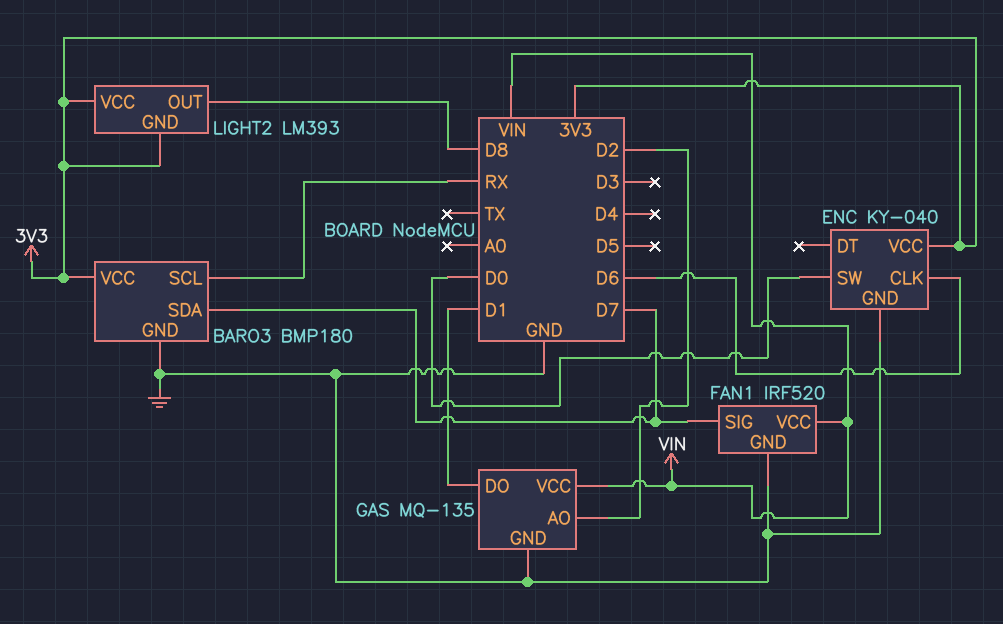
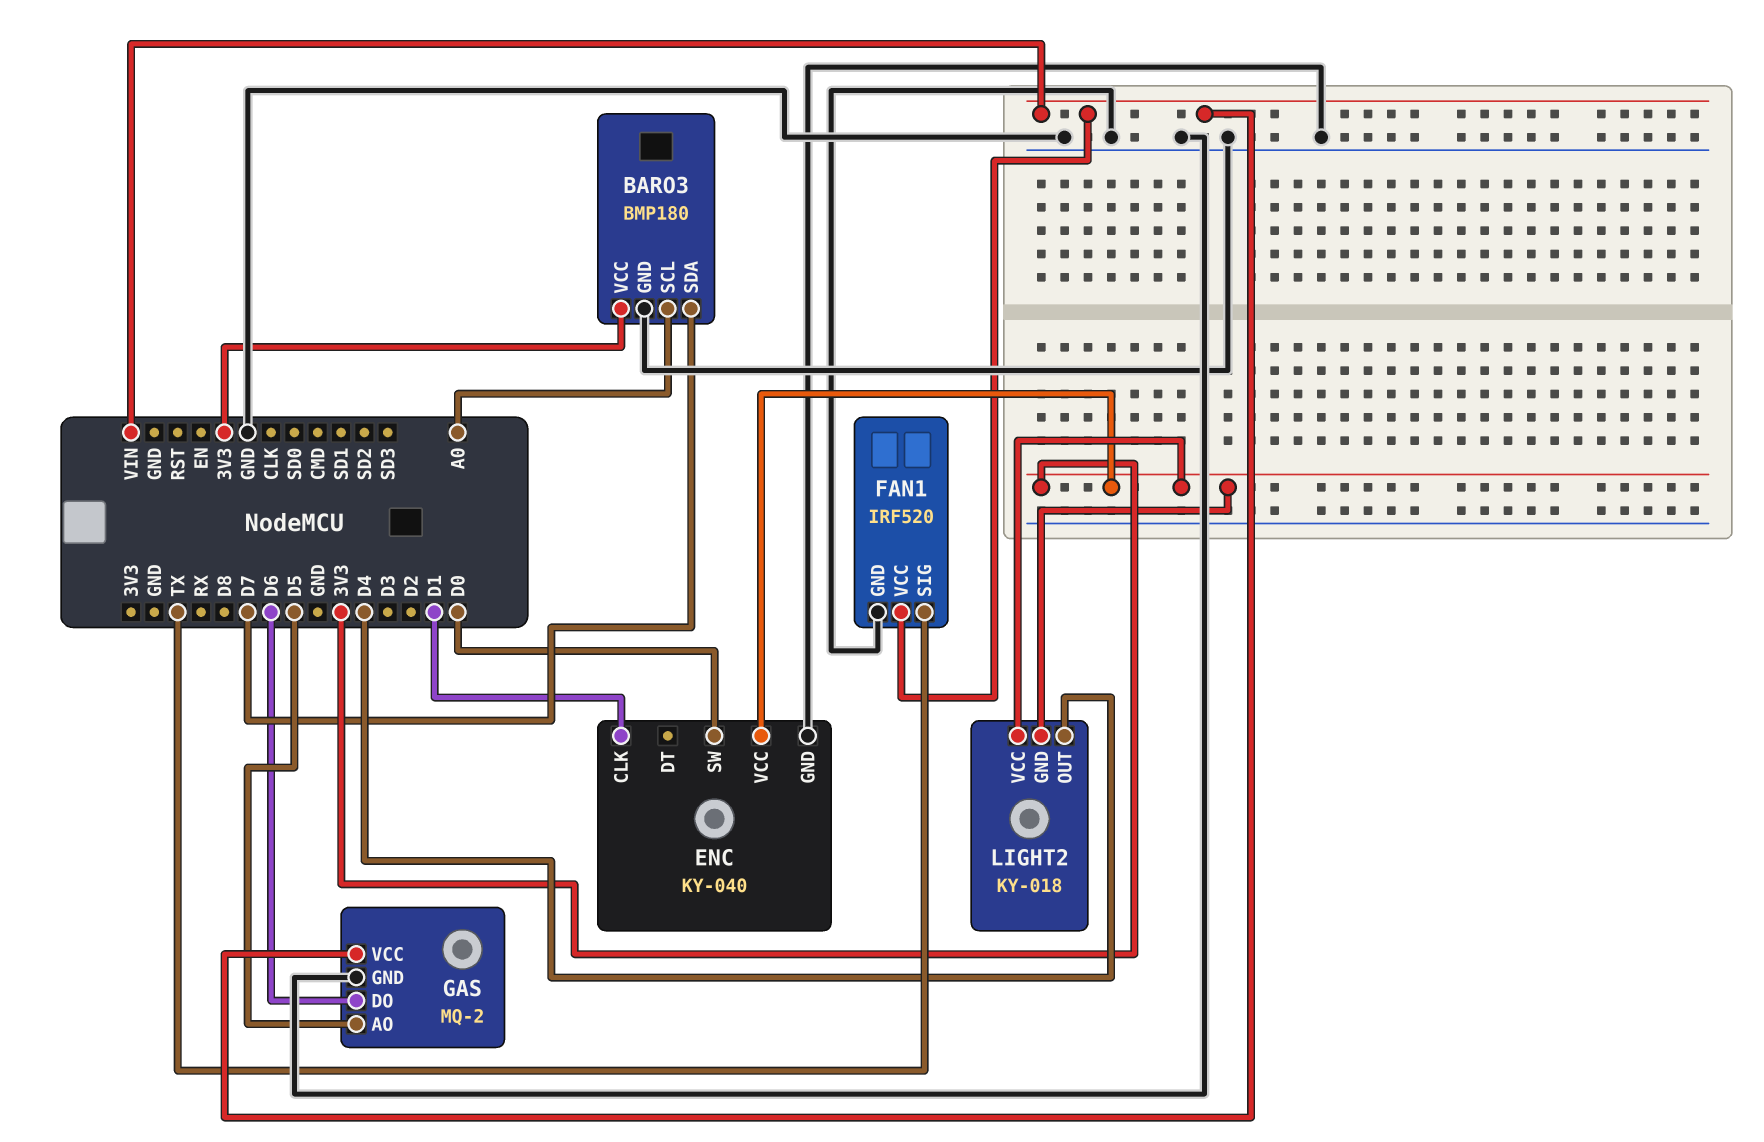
BARO3 pin SCL: RX -> A0
ENC pin CLK: D6 -> D1
FAN1 pin SIG: D7 -> TX
GAS: MQ-135 -> MQ-2
GAS pin AO: D2 -> D5
GAS pin DO: D1 -> D6
LIGHT2: LM393 -> KY-018
LIGHT2 pin OUT: D8 -> D4

